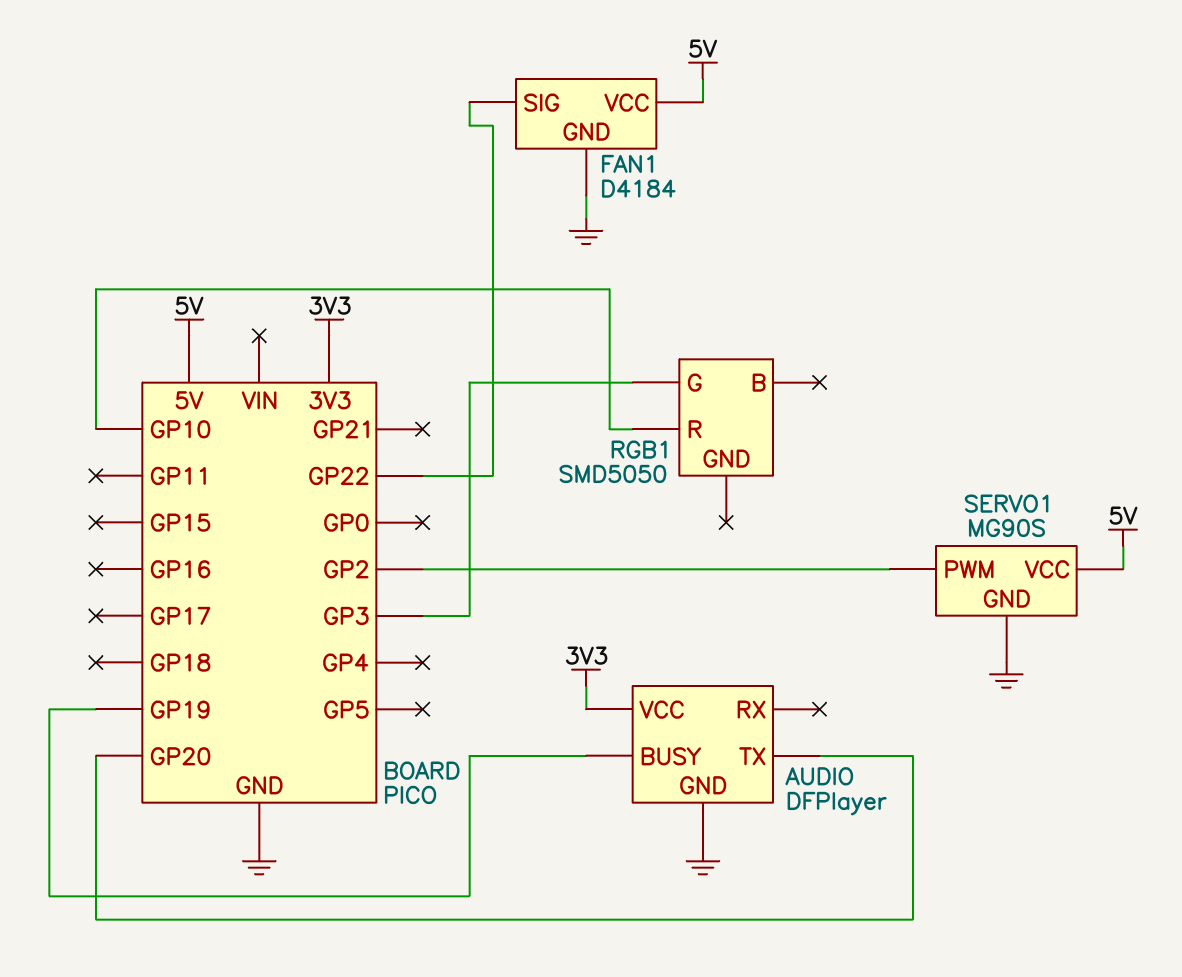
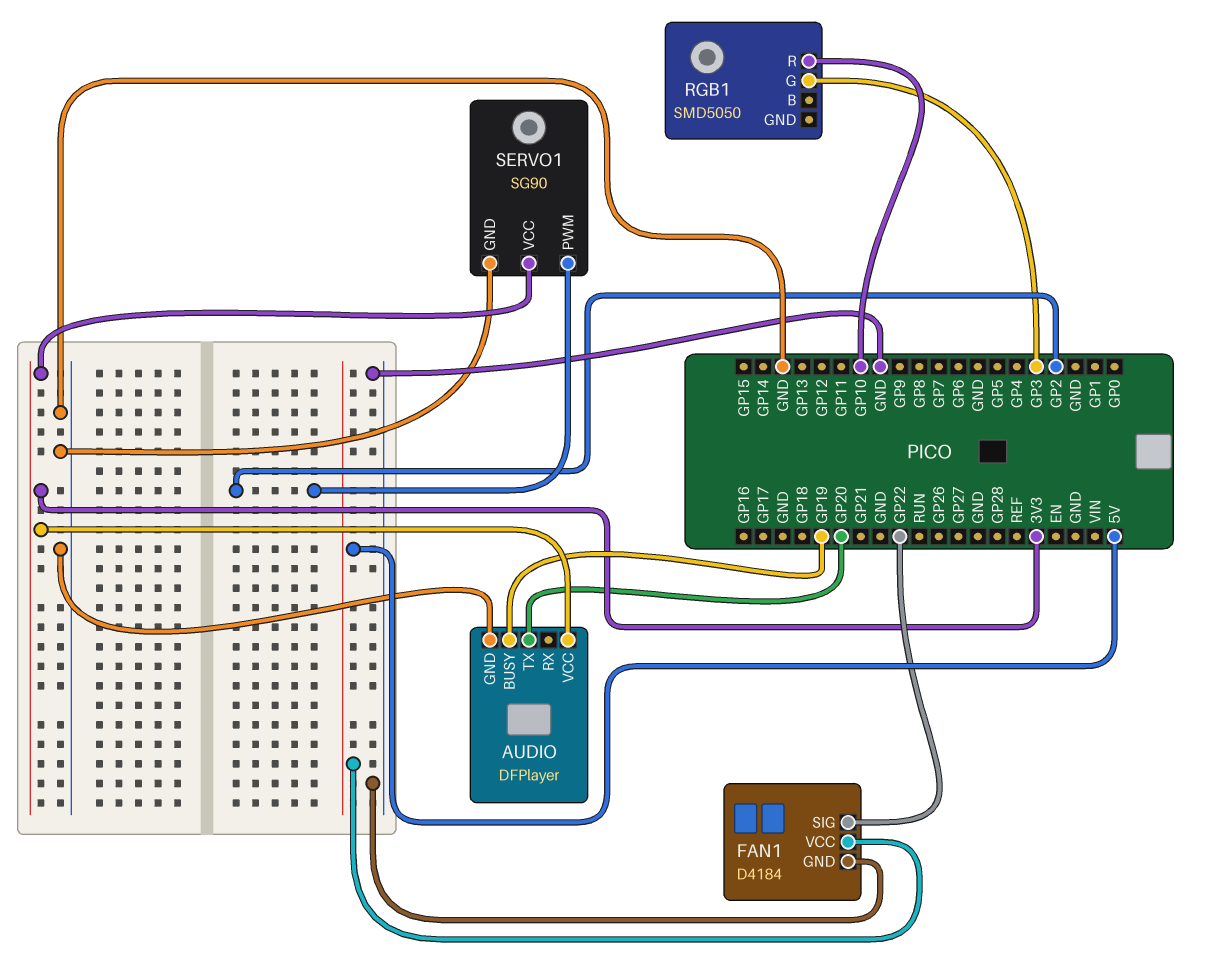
SERVO1: MG90S -> SG90
SERVO1 pin VCC: 5V -> 3V3

